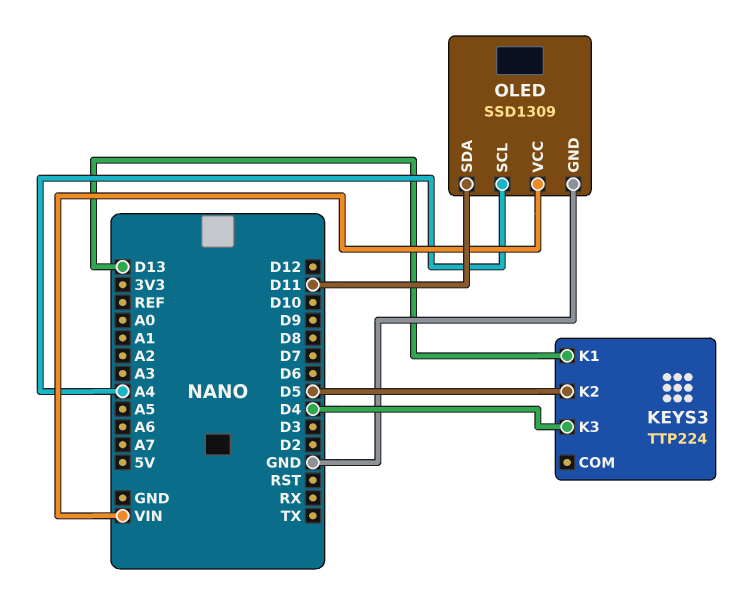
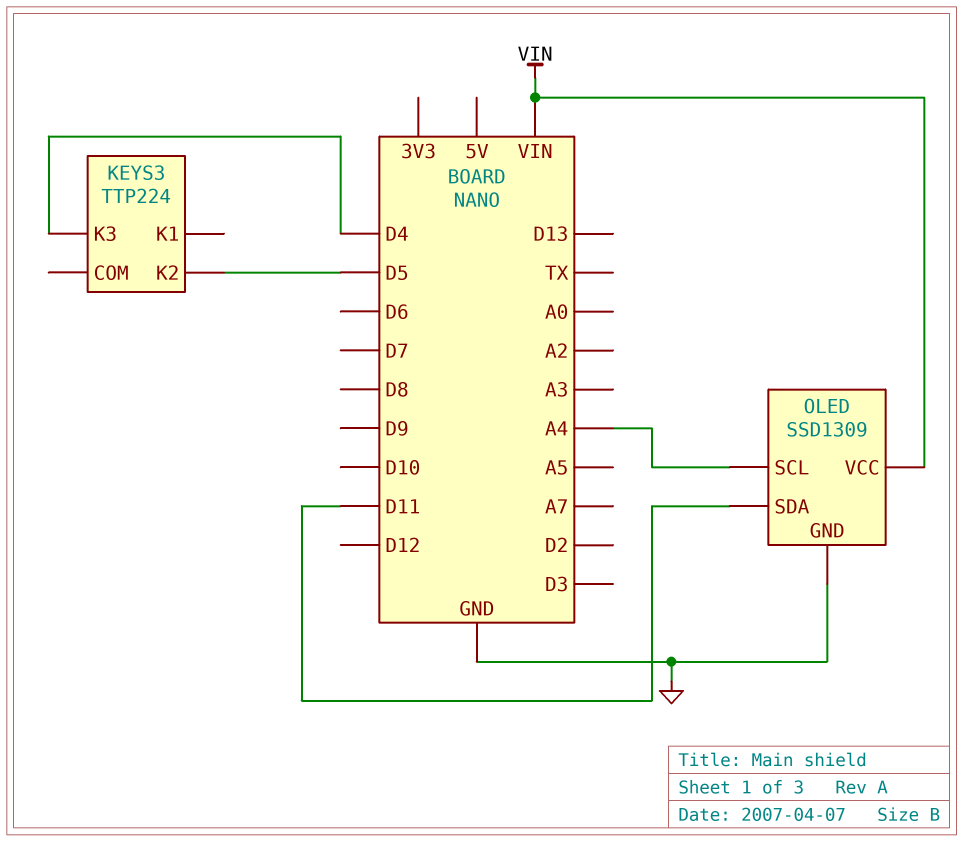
KEYS3 pin K1: D13 -> none

